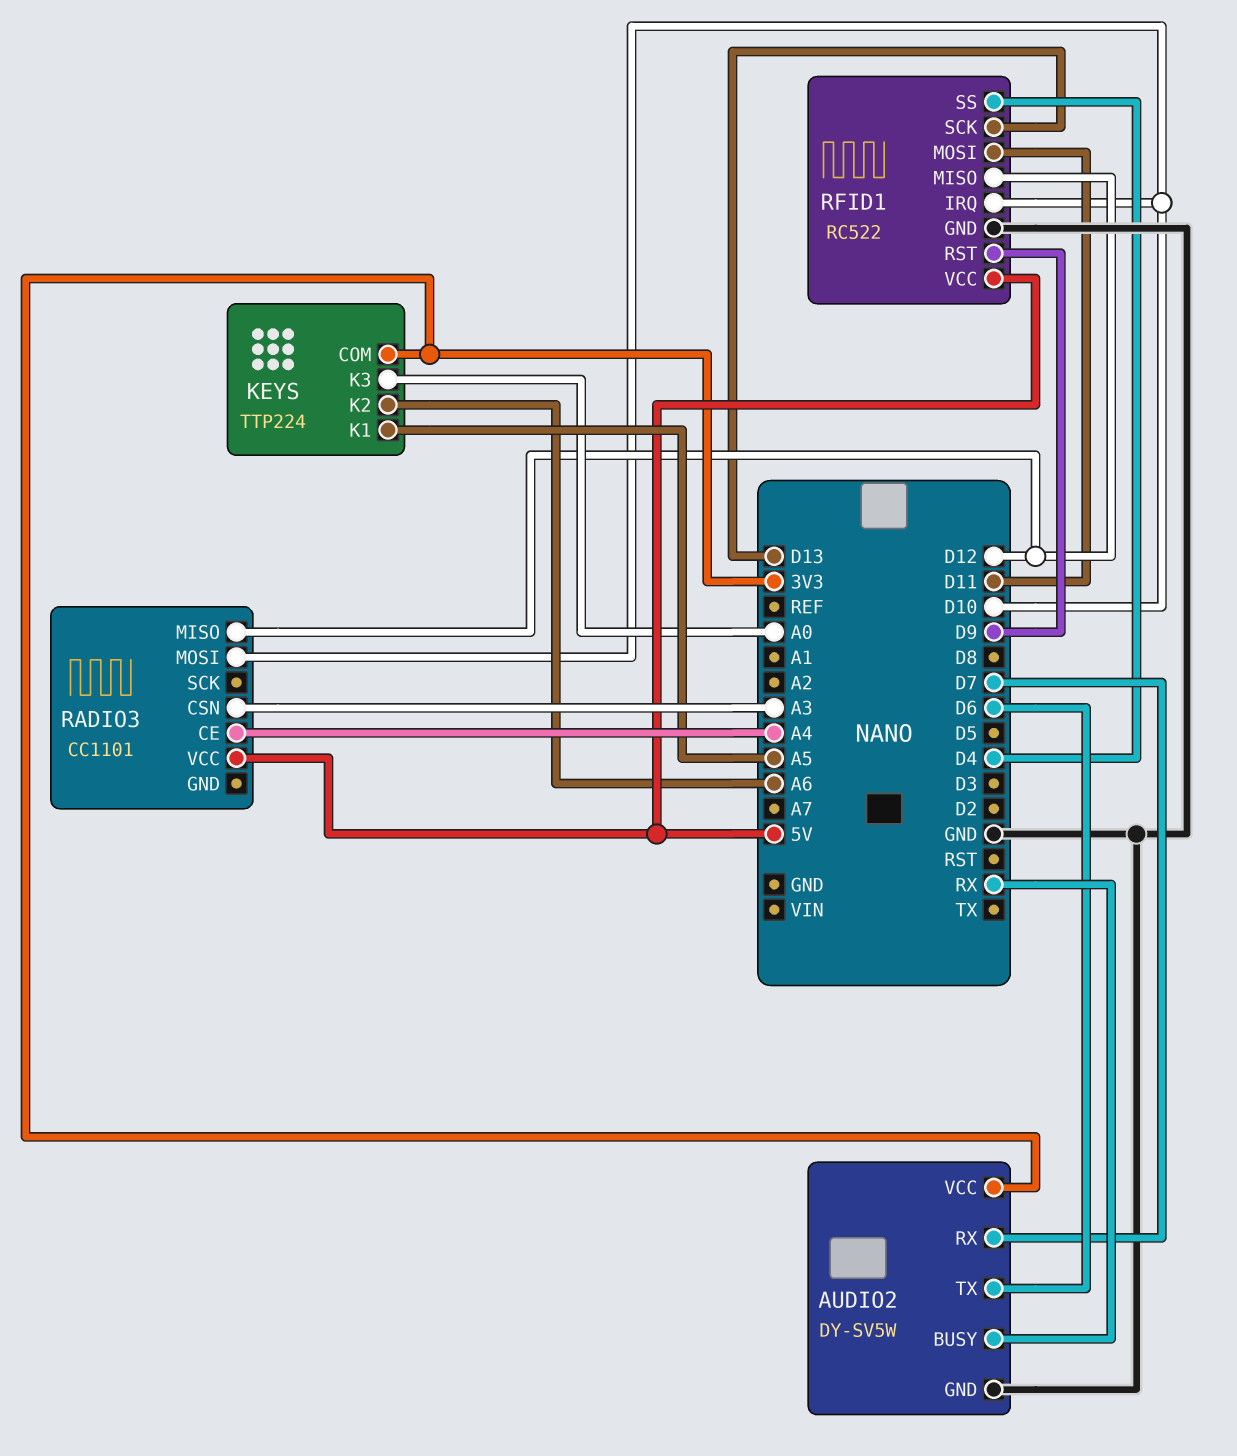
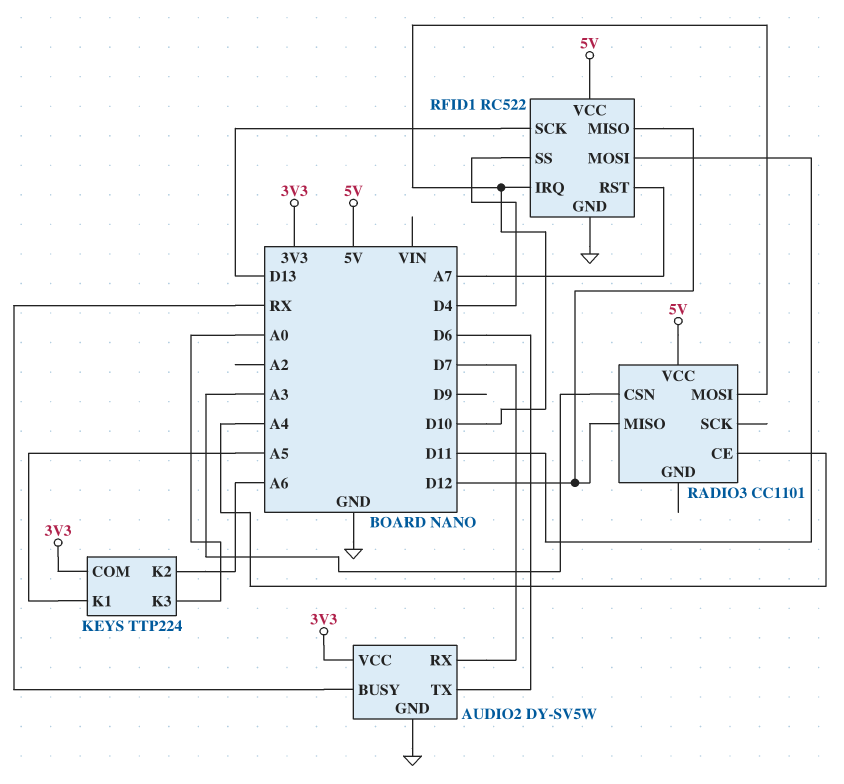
RFID1 pin RST: D9 -> A7

